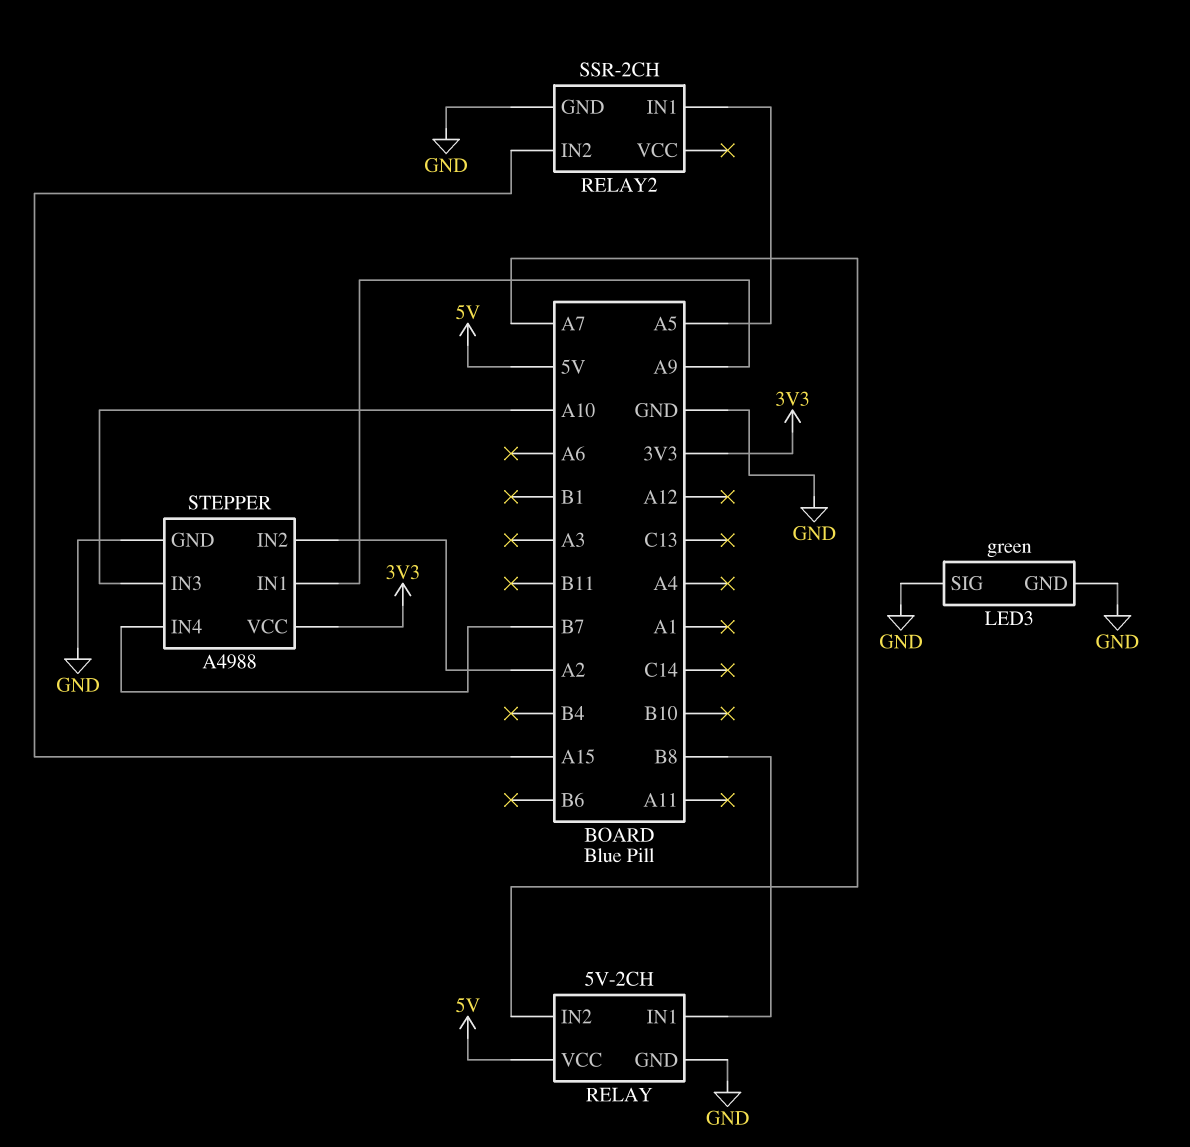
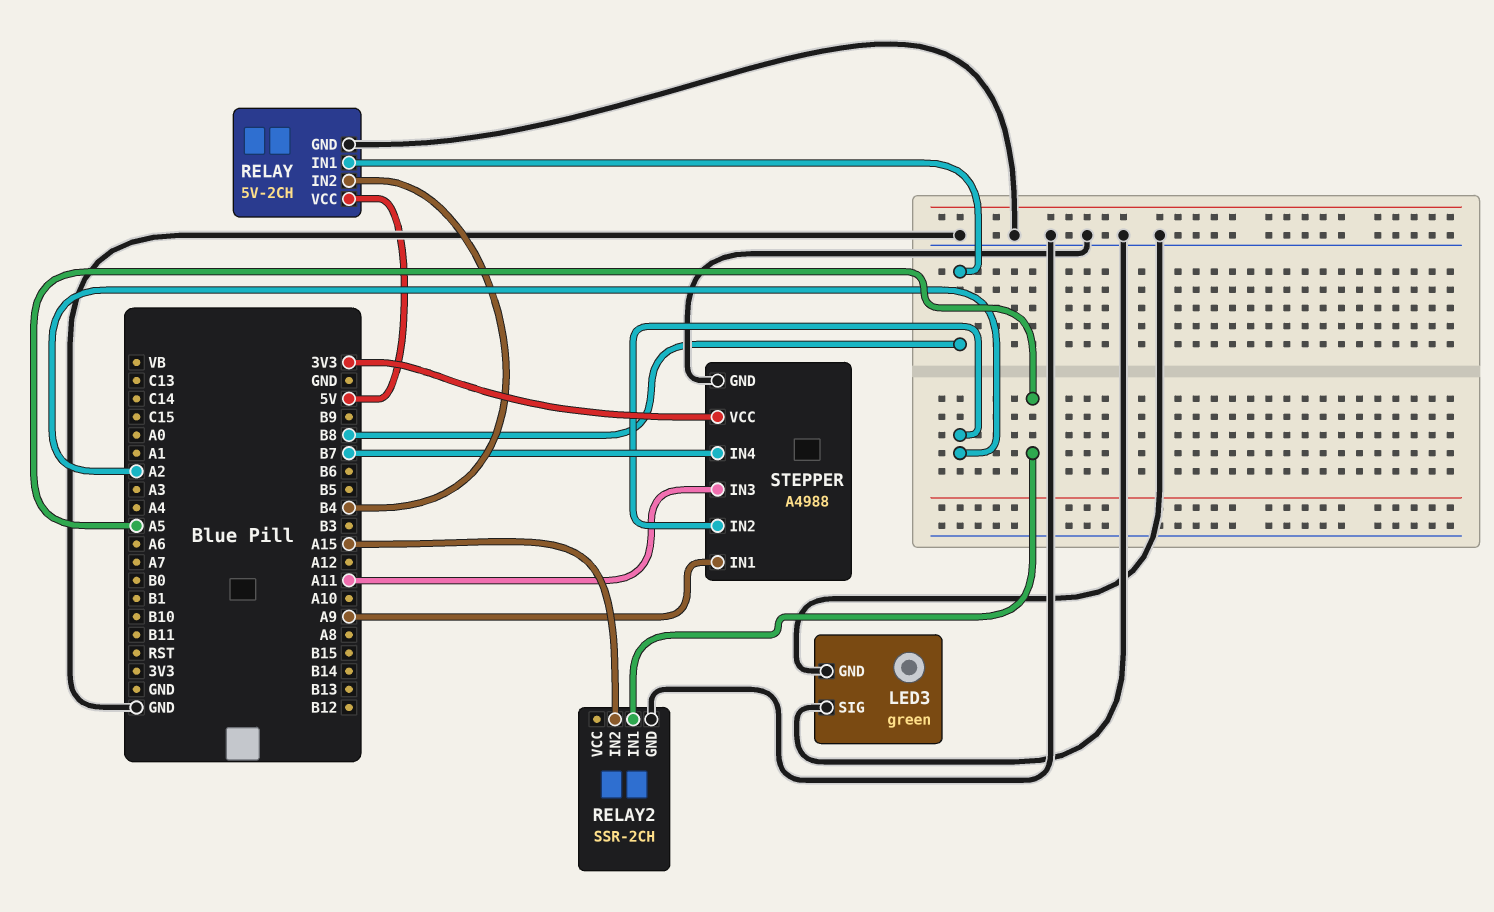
RELAY pin IN2: A7 -> B4
STEPPER pin IN3: A10 -> A11

